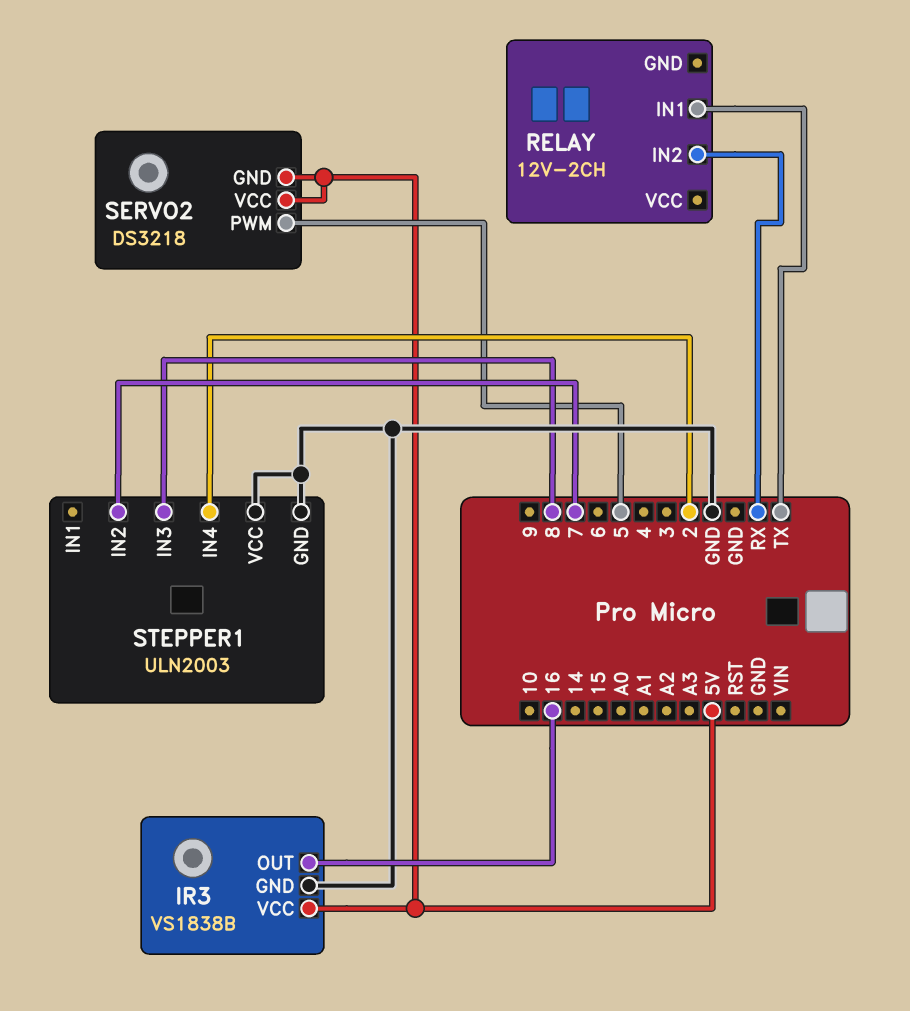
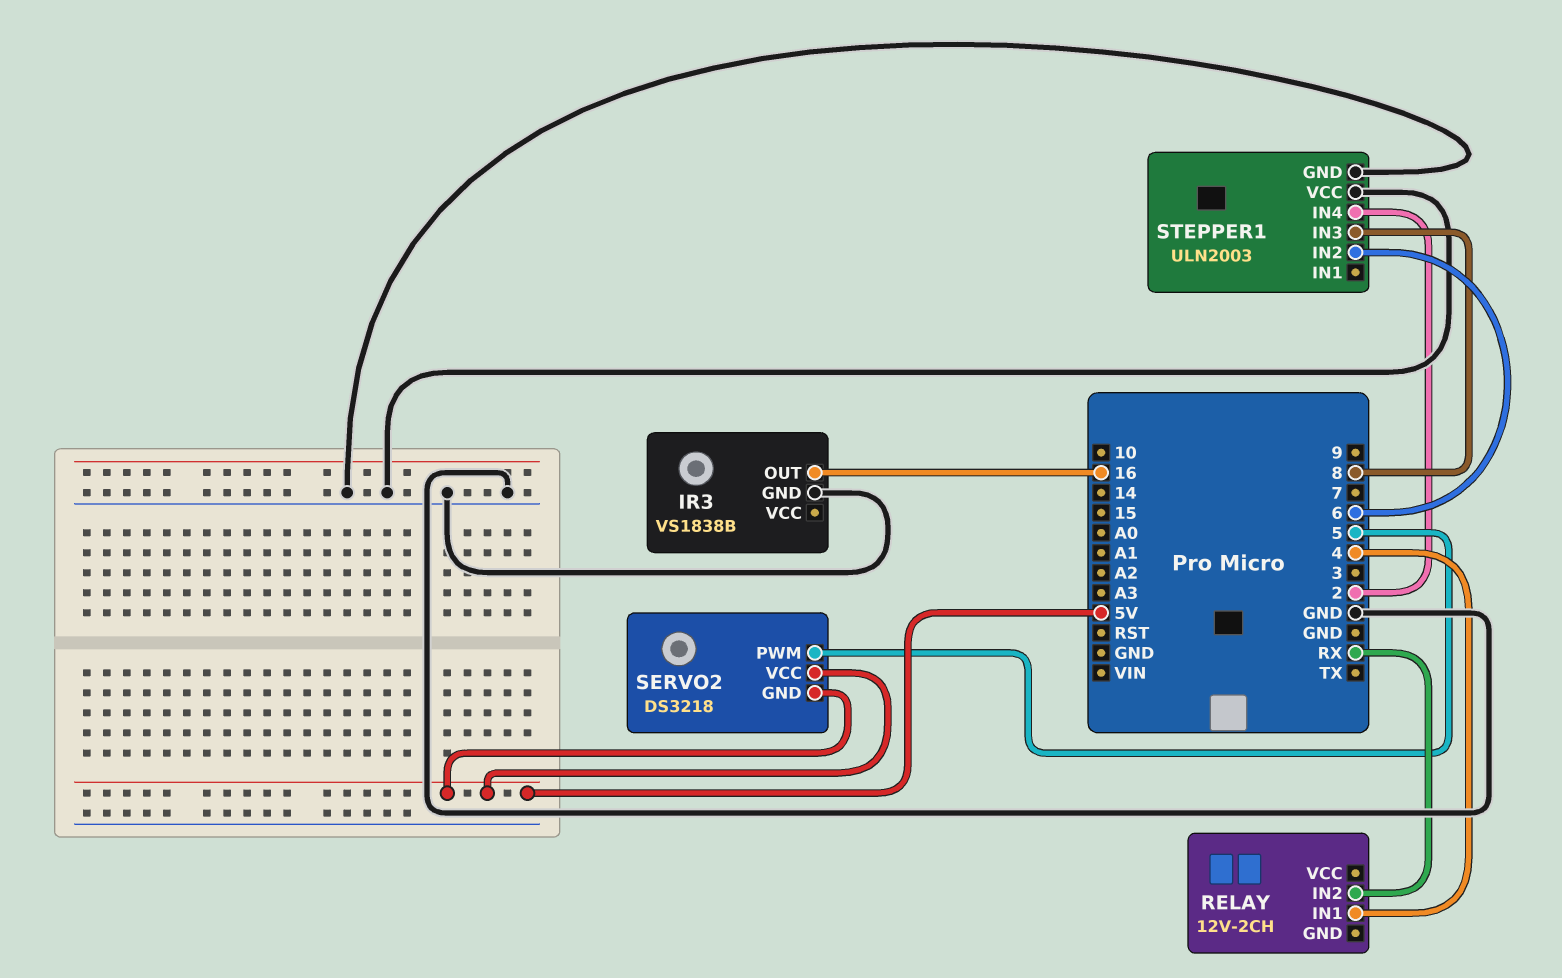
IR3 pin VCC: 5V -> none
RELAY pin IN1: TX -> 4
STEPPER1 pin IN2: 7 -> 6

